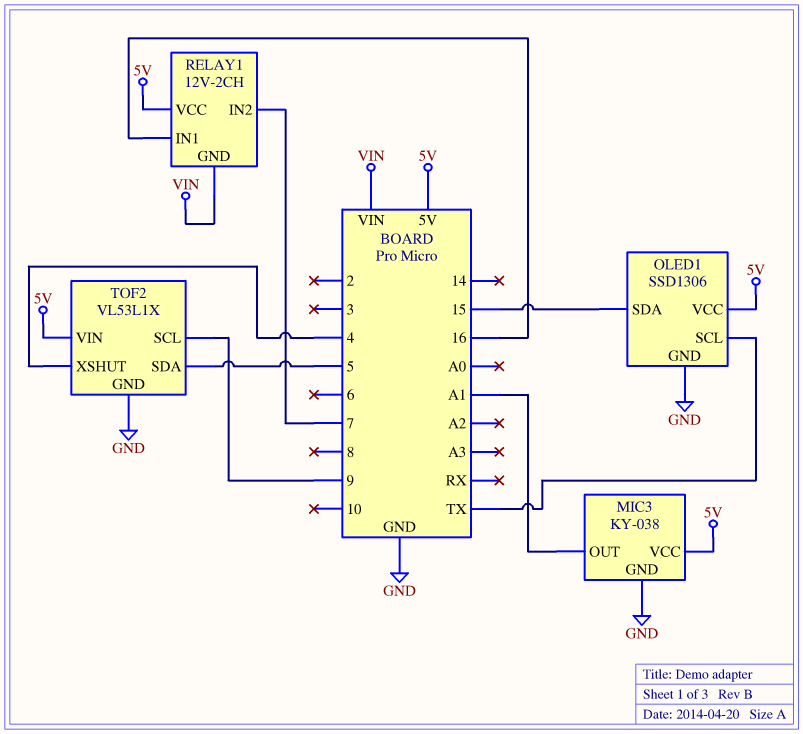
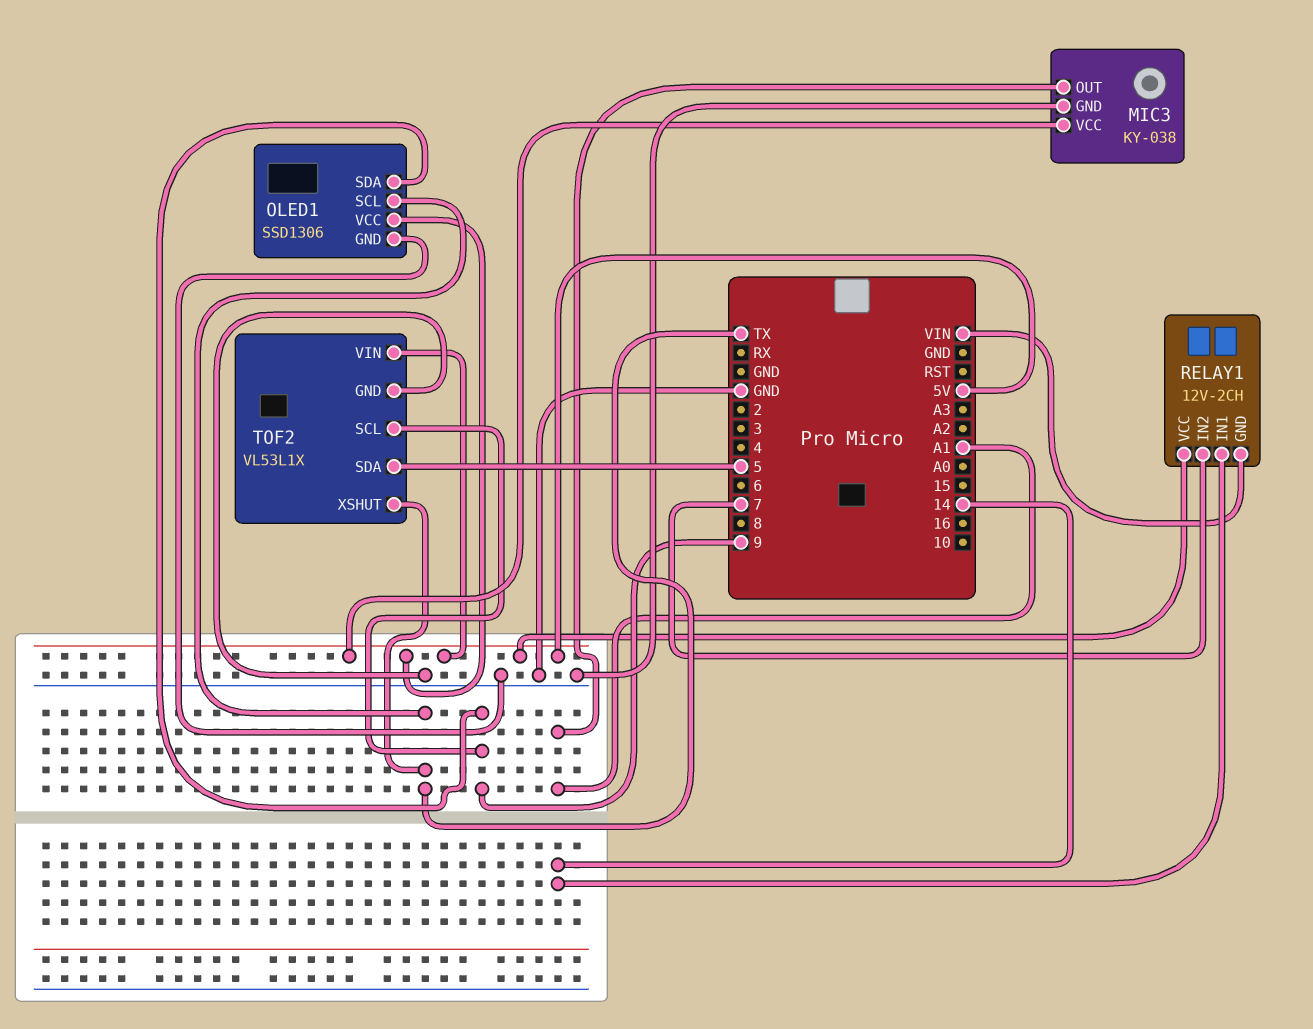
OLED1 pin SDA: 15 -> 9
RELAY1 pin IN1: 16 -> 14
TOF2 pin XSHUT: 4 -> TX

